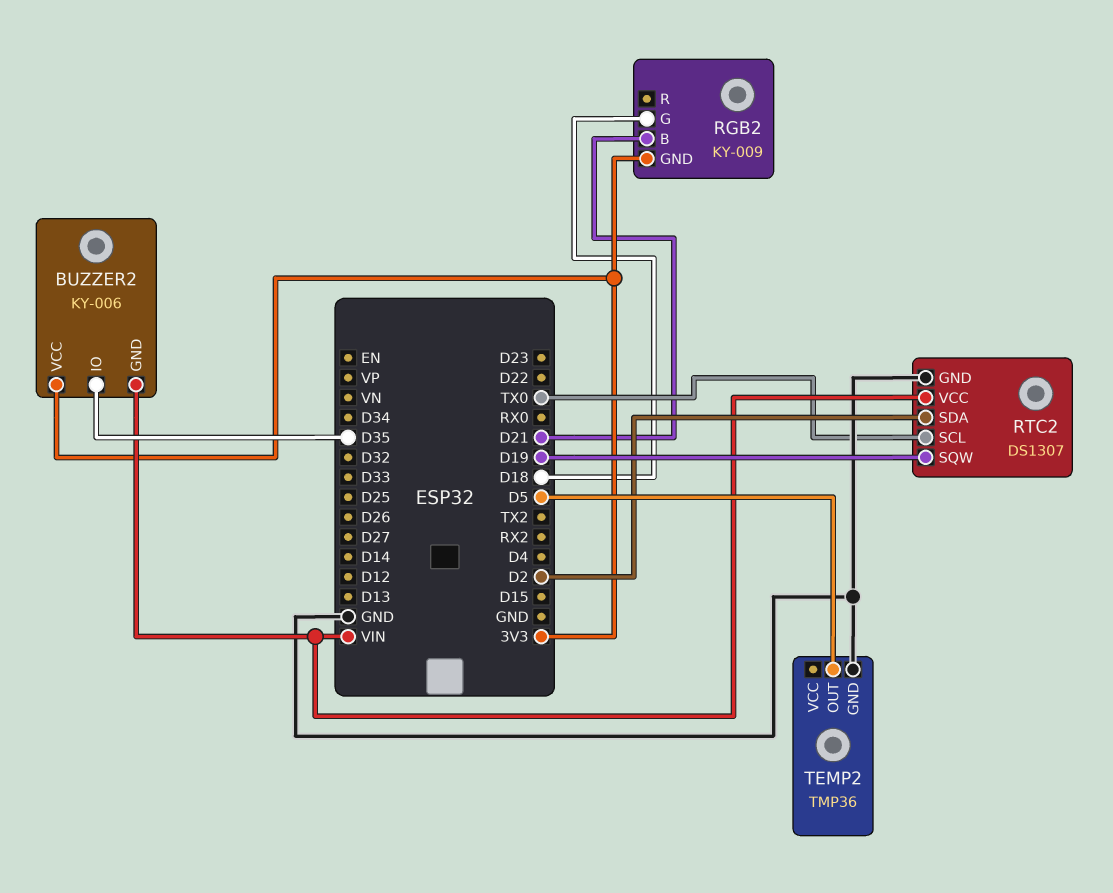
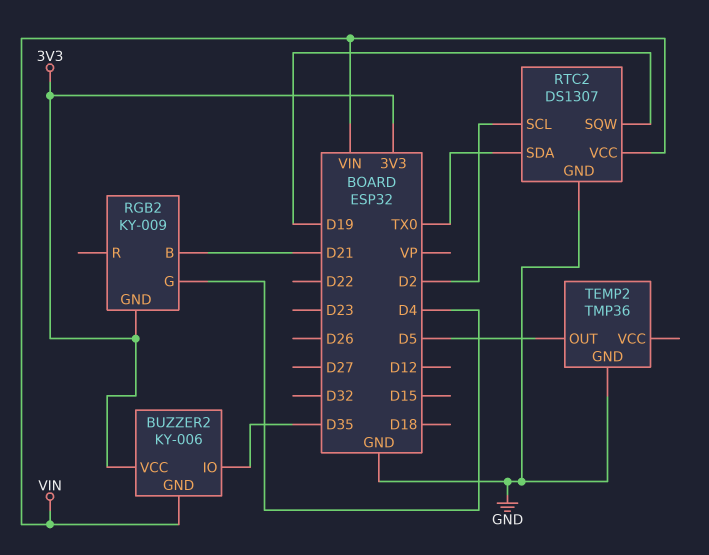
RGB2 pin G: D18 -> D4
RTC2 pin SCL: TX0 -> D2
RTC2 pin SDA: D2 -> TX0

